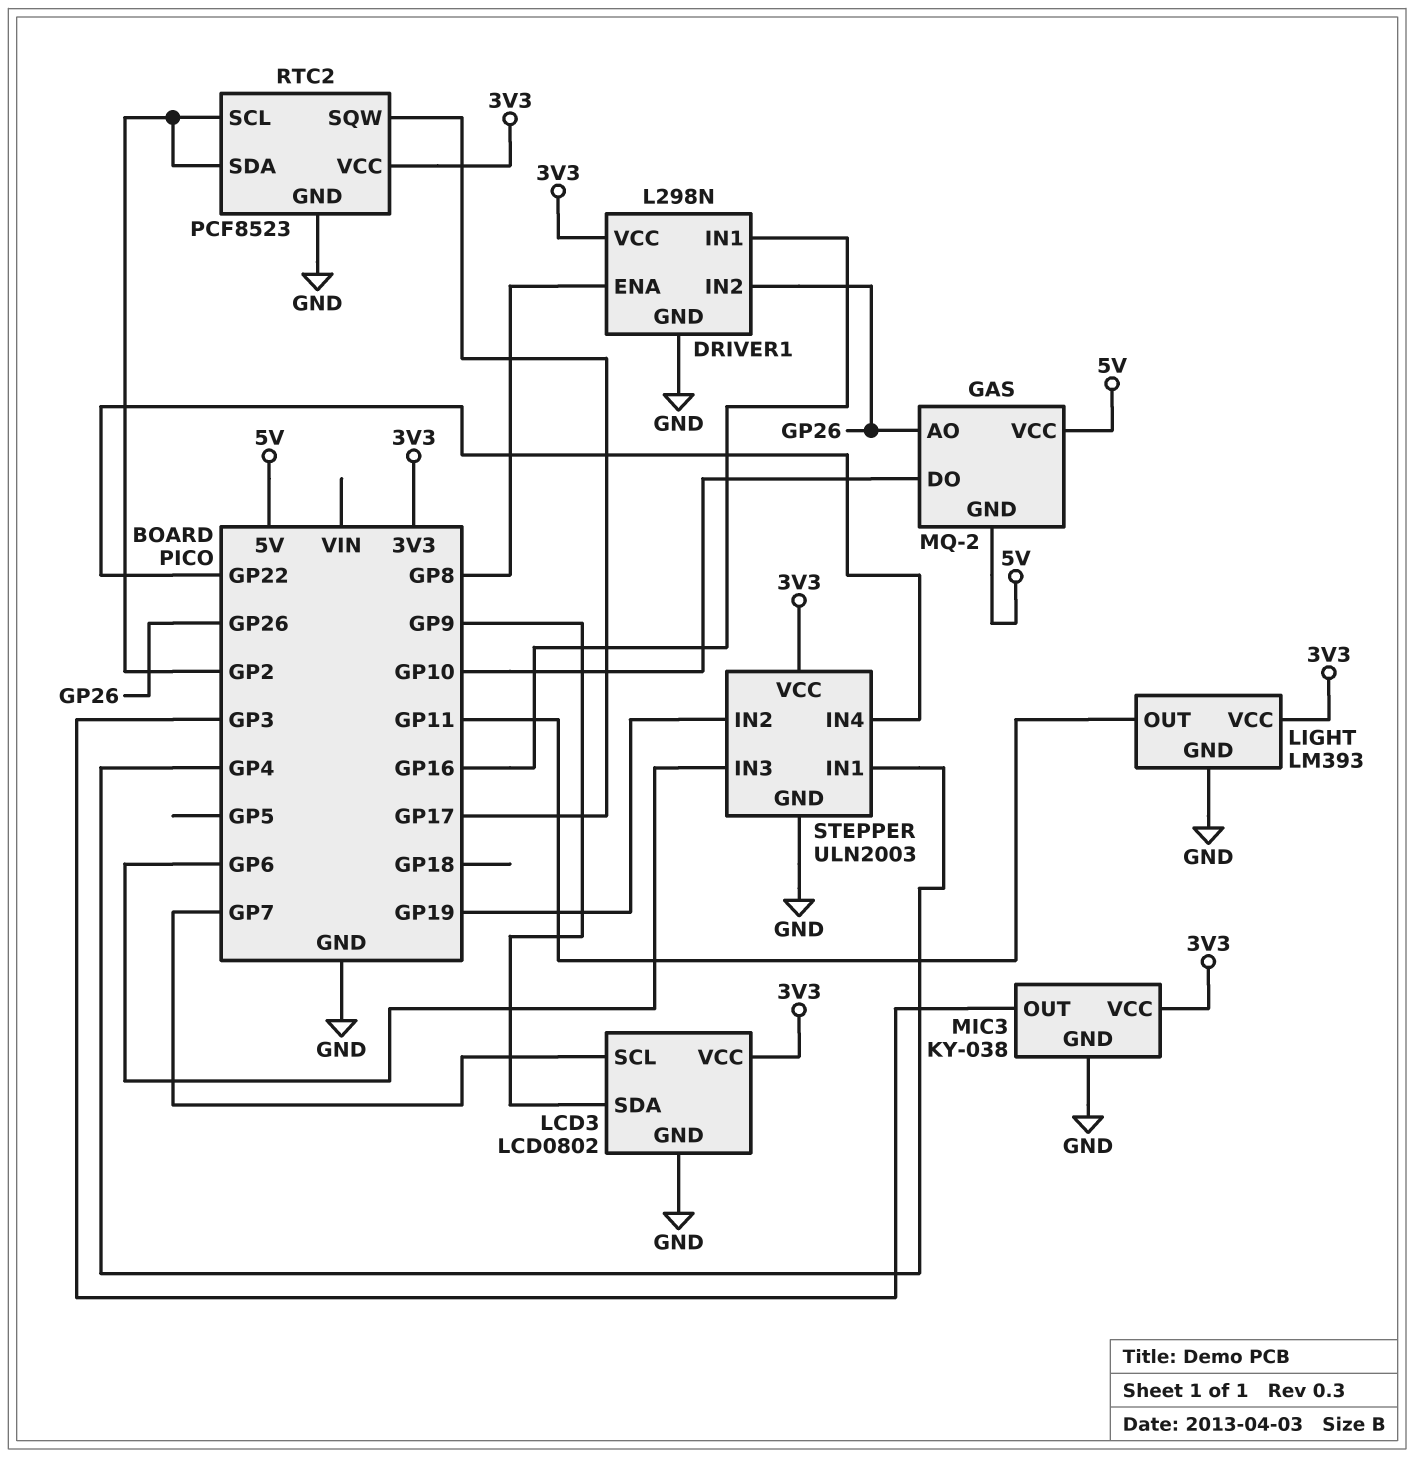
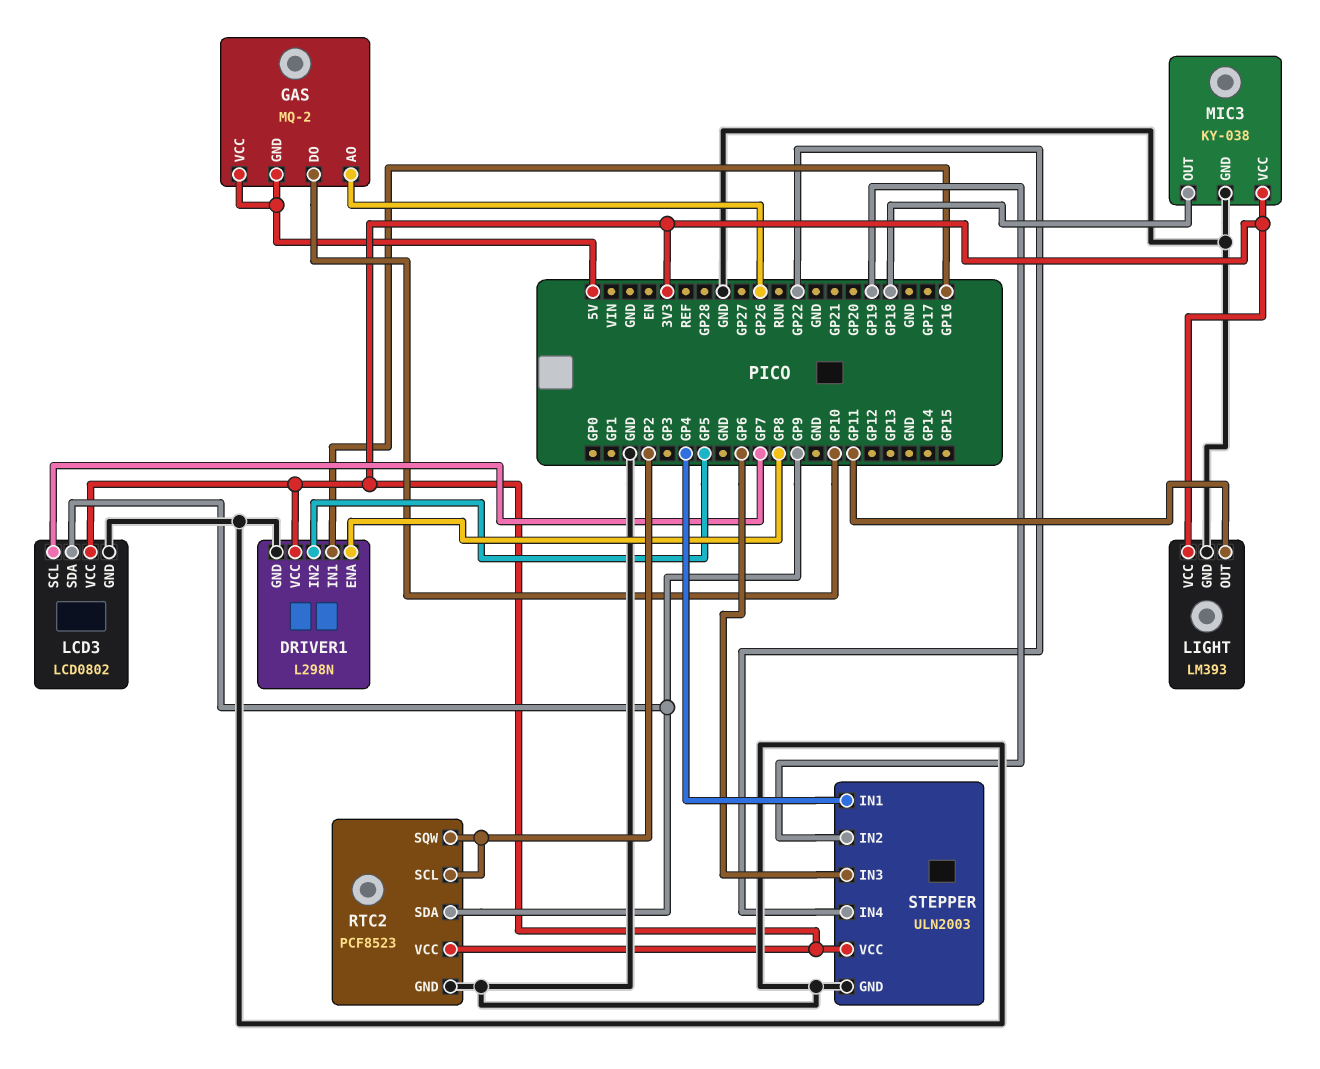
DRIVER1 pin IN2: GP26 -> GP5
MIC3 pin OUT: GP3 -> GP18
RTC2 pin SDA: GP2 -> GP9
RTC2 pin SQW: GP17 -> GP2

